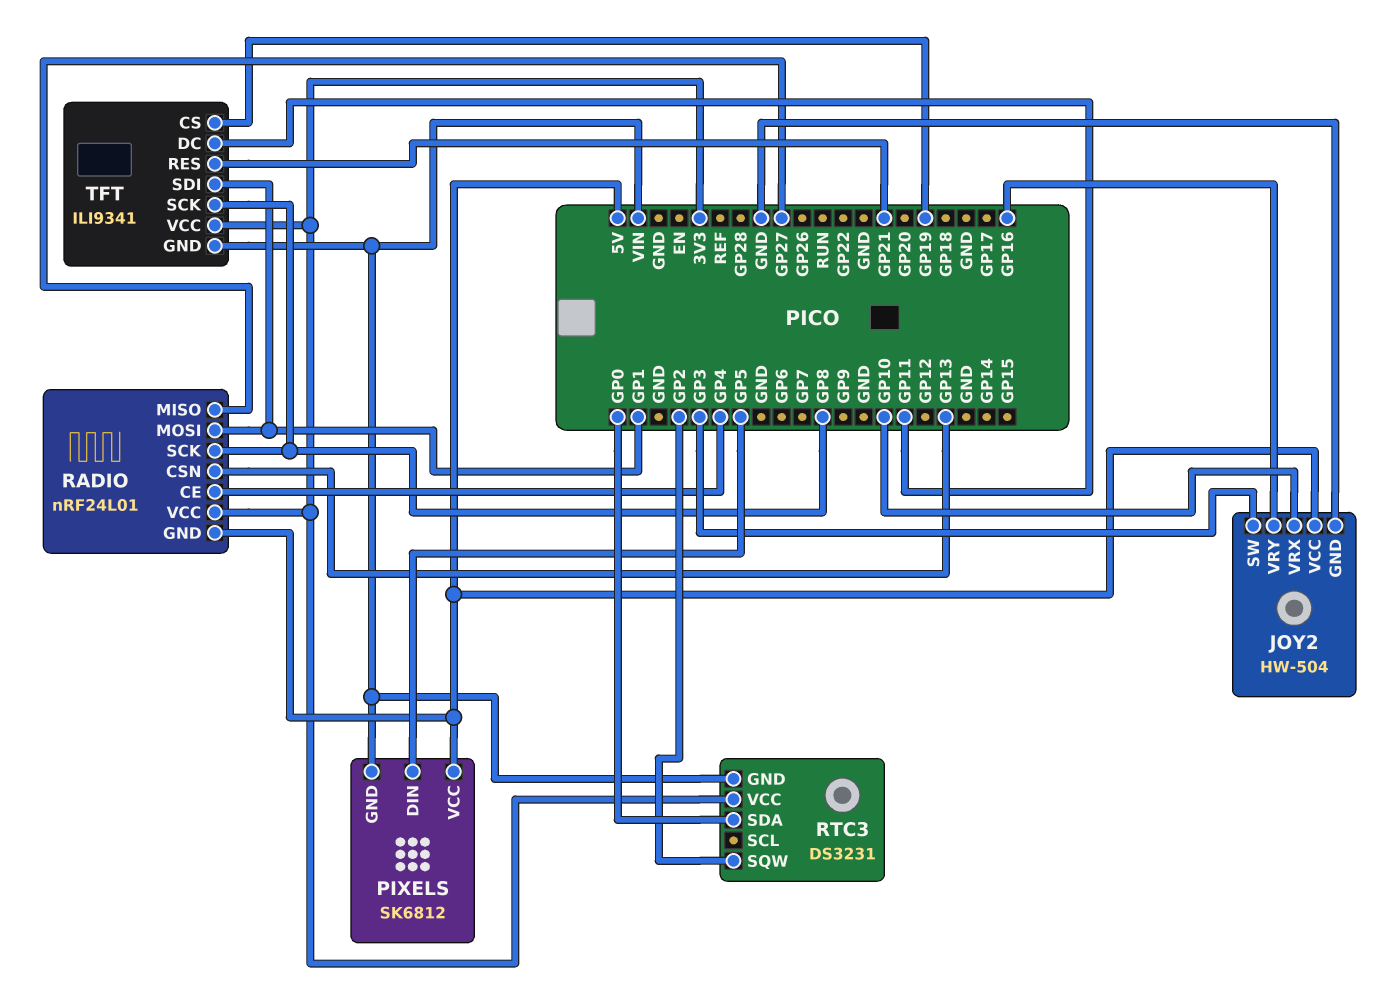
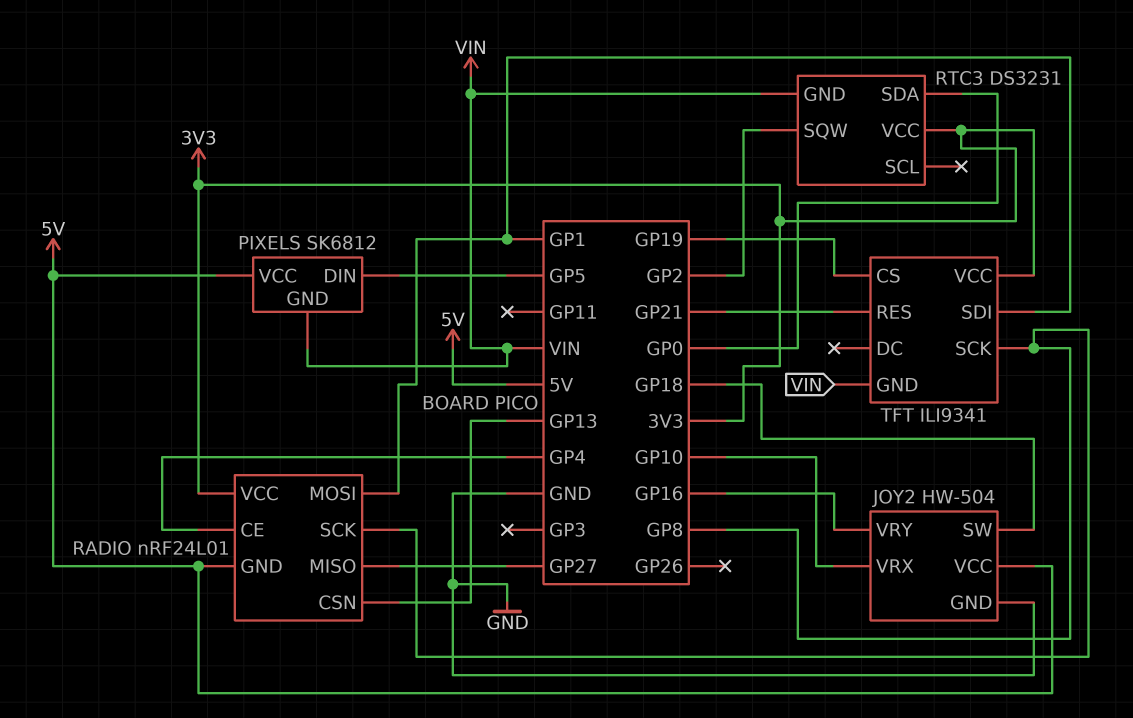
JOY2 pin SW: GP3 -> GP18
TFT pin DC: GP11 -> none

